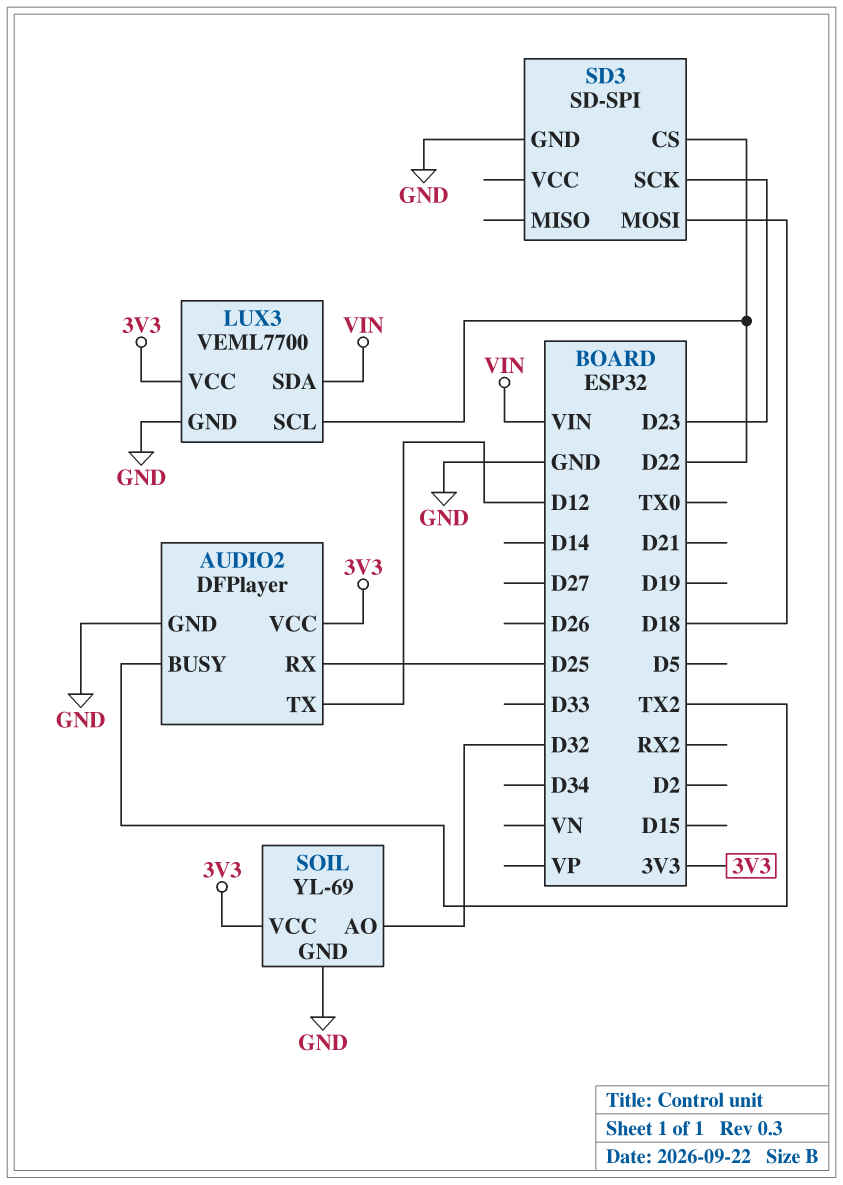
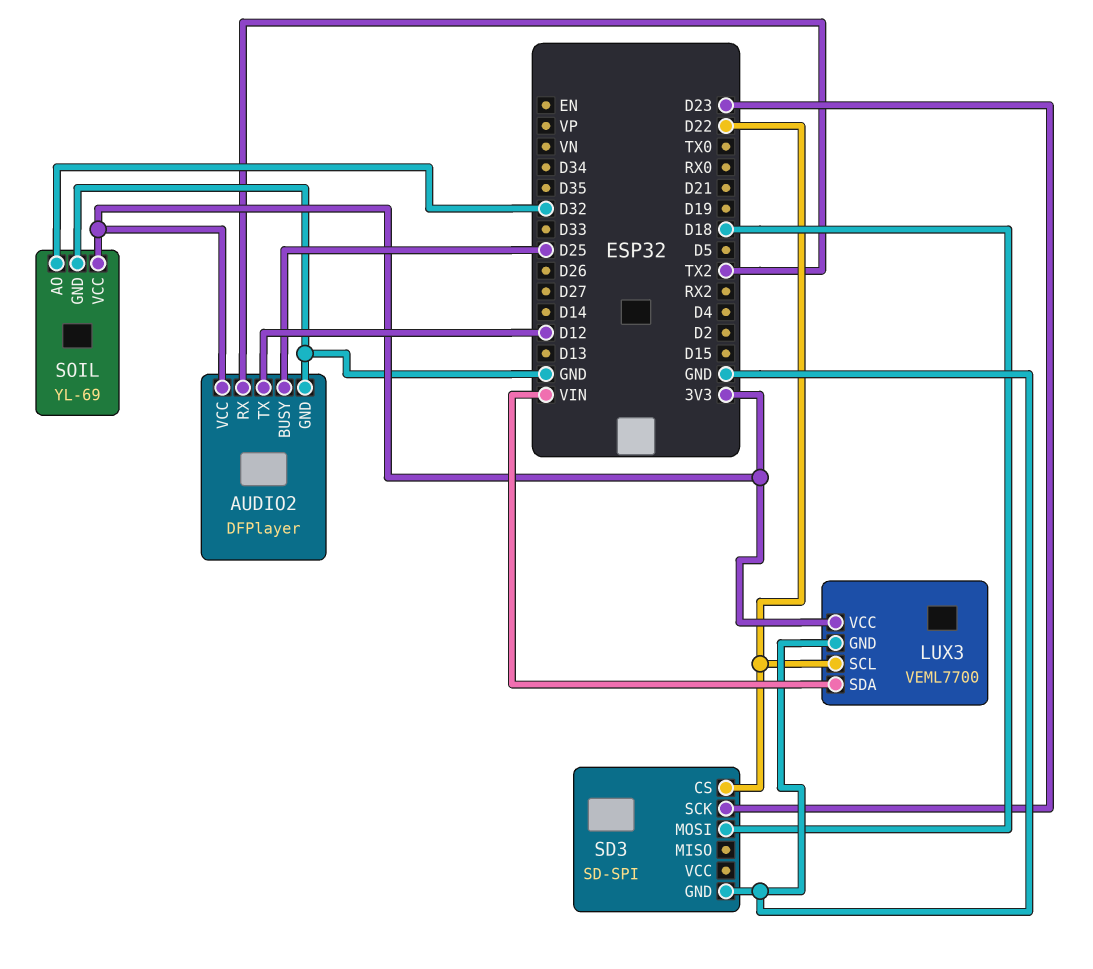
AUDIO2 pin BUSY: TX2 -> D25
AUDIO2 pin RX: D25 -> TX2

